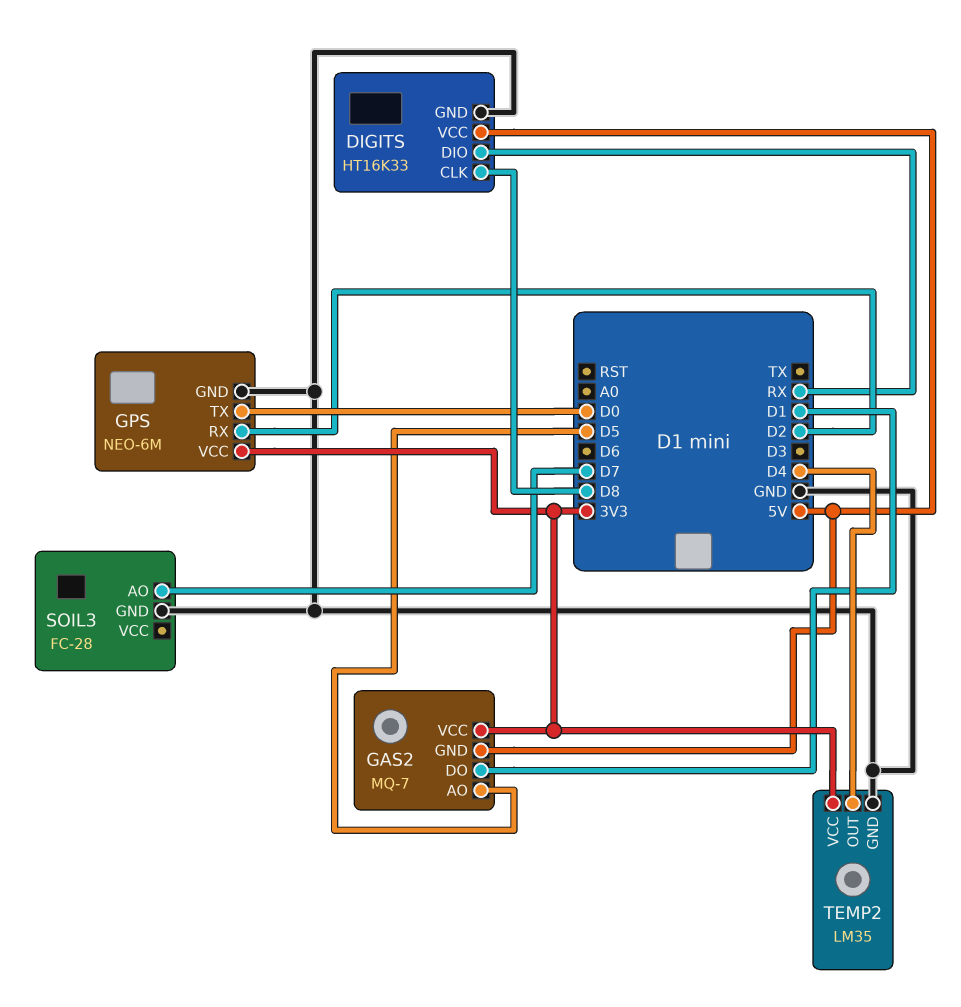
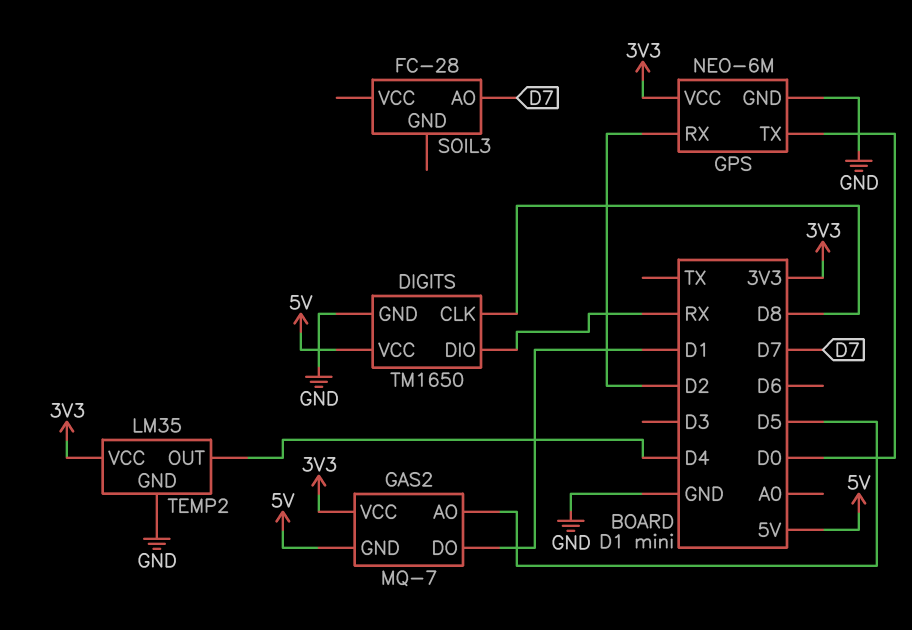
DIGITS: HT16K33 -> TM1650
SOIL3 pin GND: GND -> none

